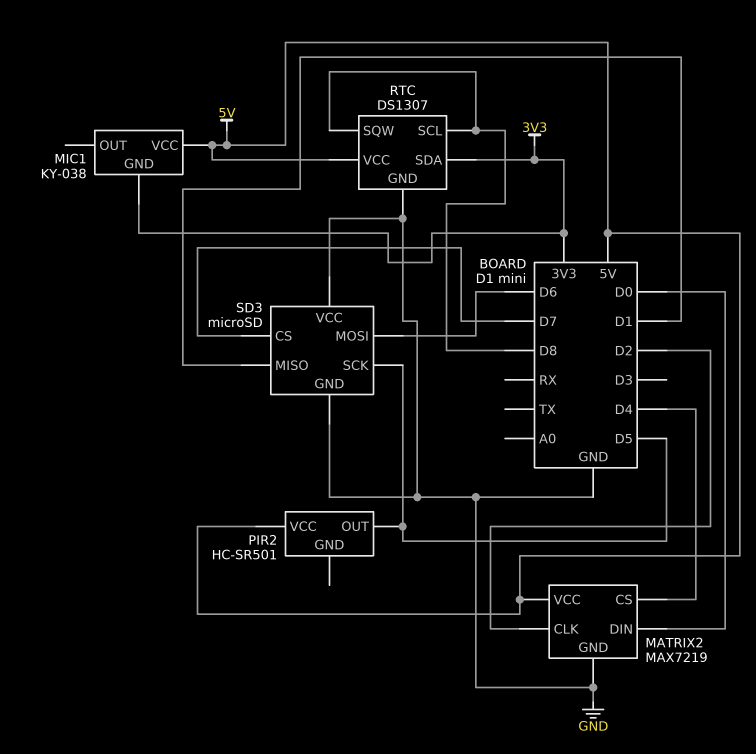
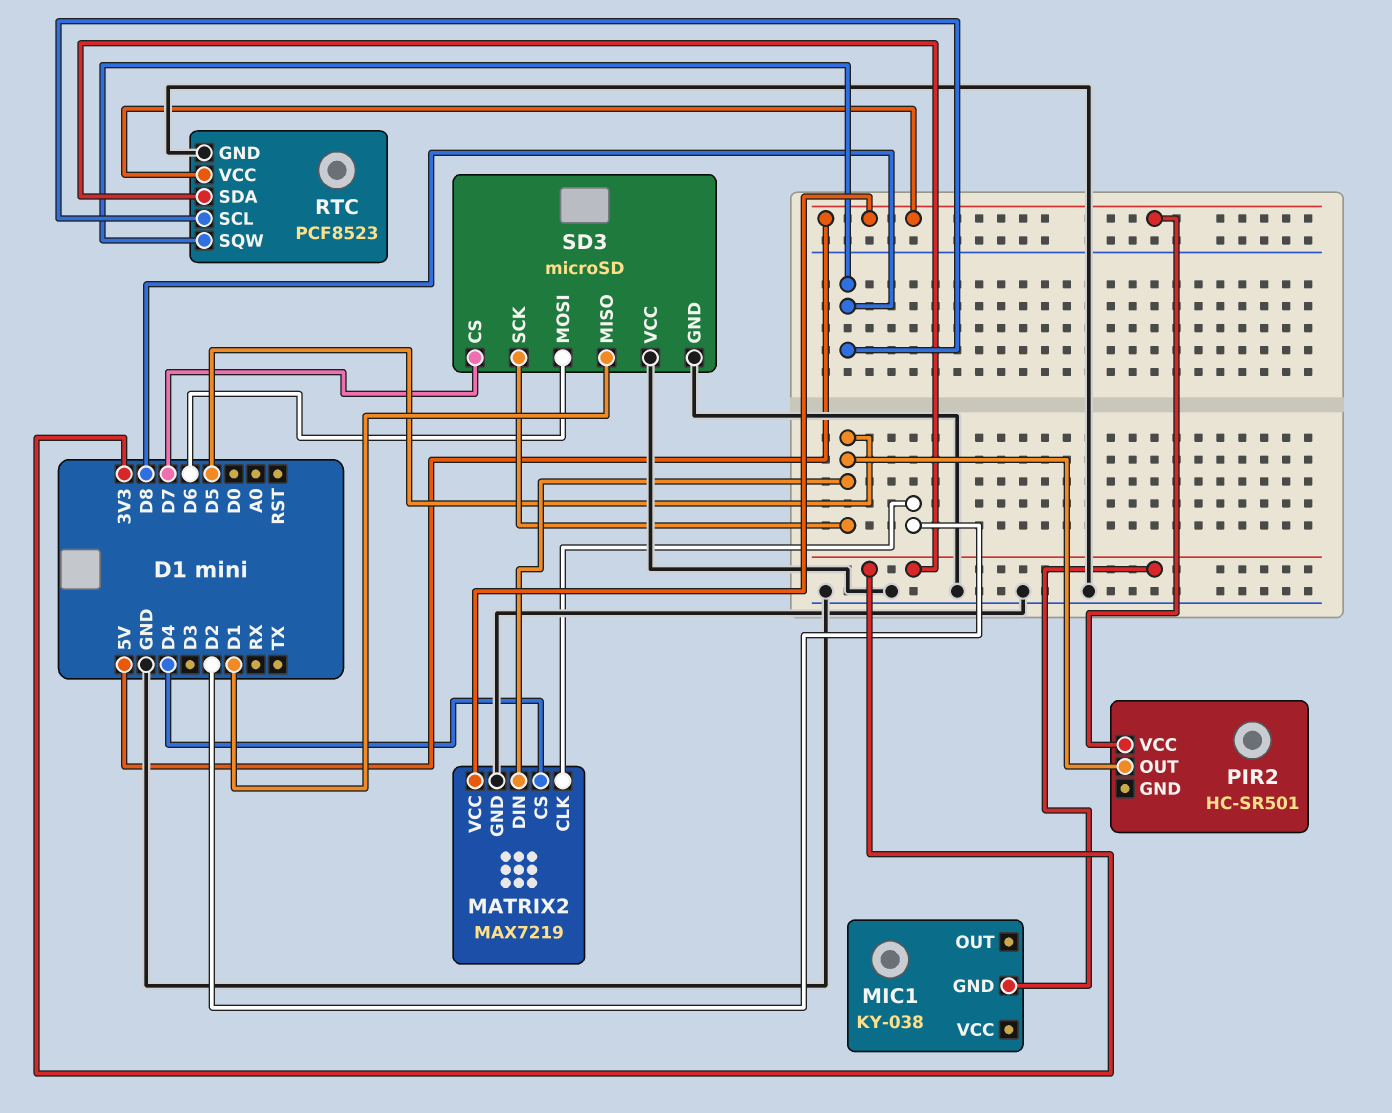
MATRIX2 pin DIN: D0 -> D5
MIC1 pin VCC: 5V -> none
RTC: DS1307 -> PCF8523

